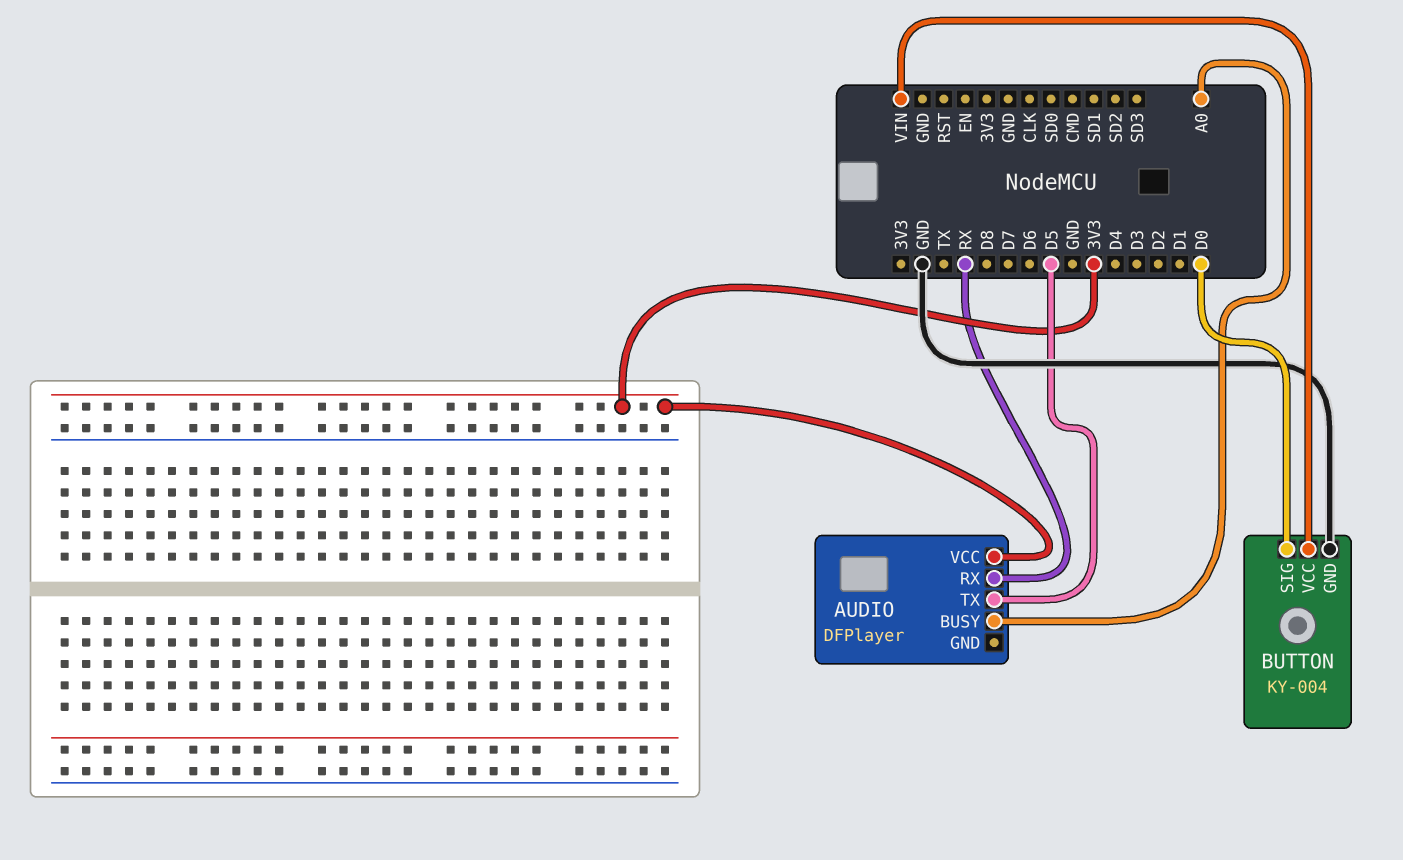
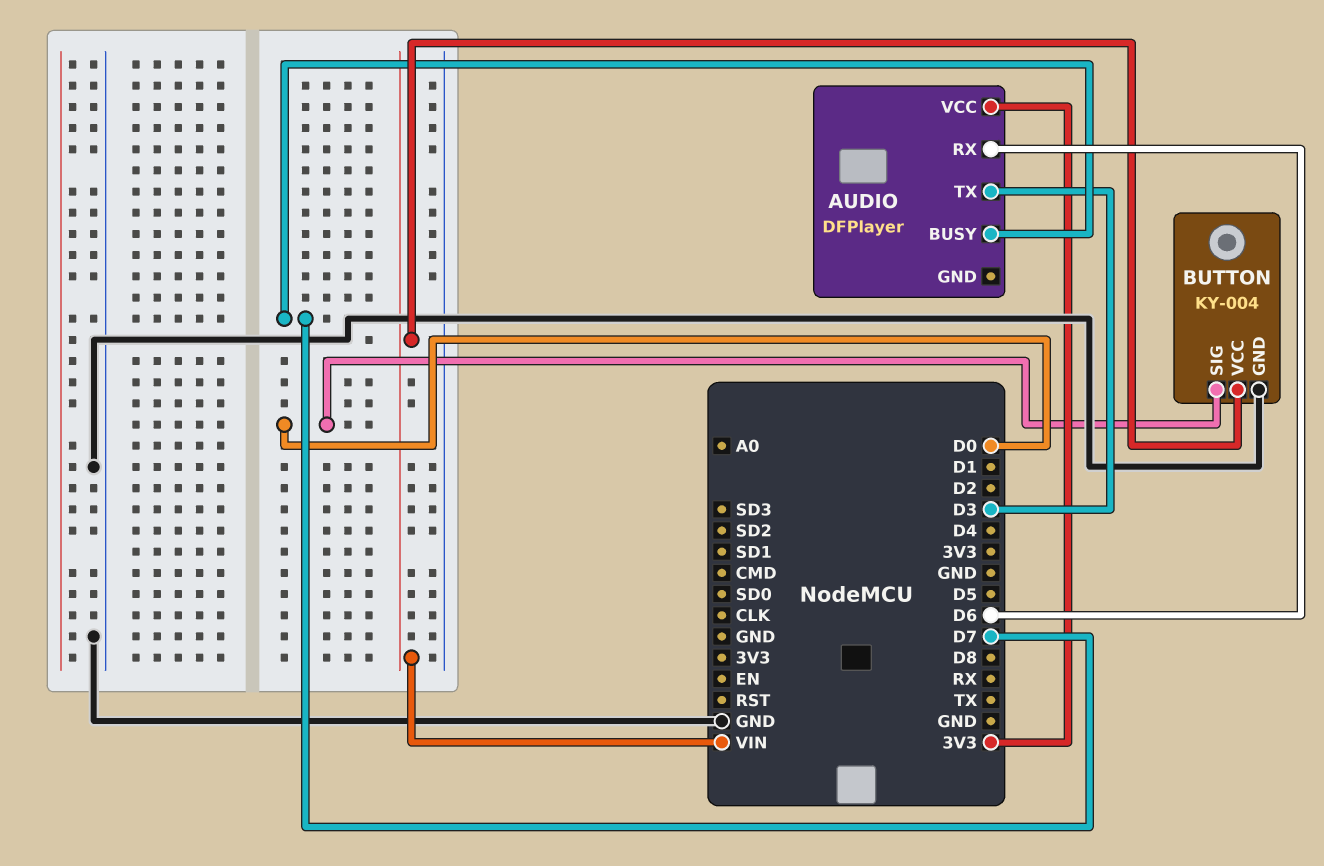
AUDIO pin BUSY: A0 -> D7
AUDIO pin RX: RX -> D6
AUDIO pin TX: D5 -> D3

